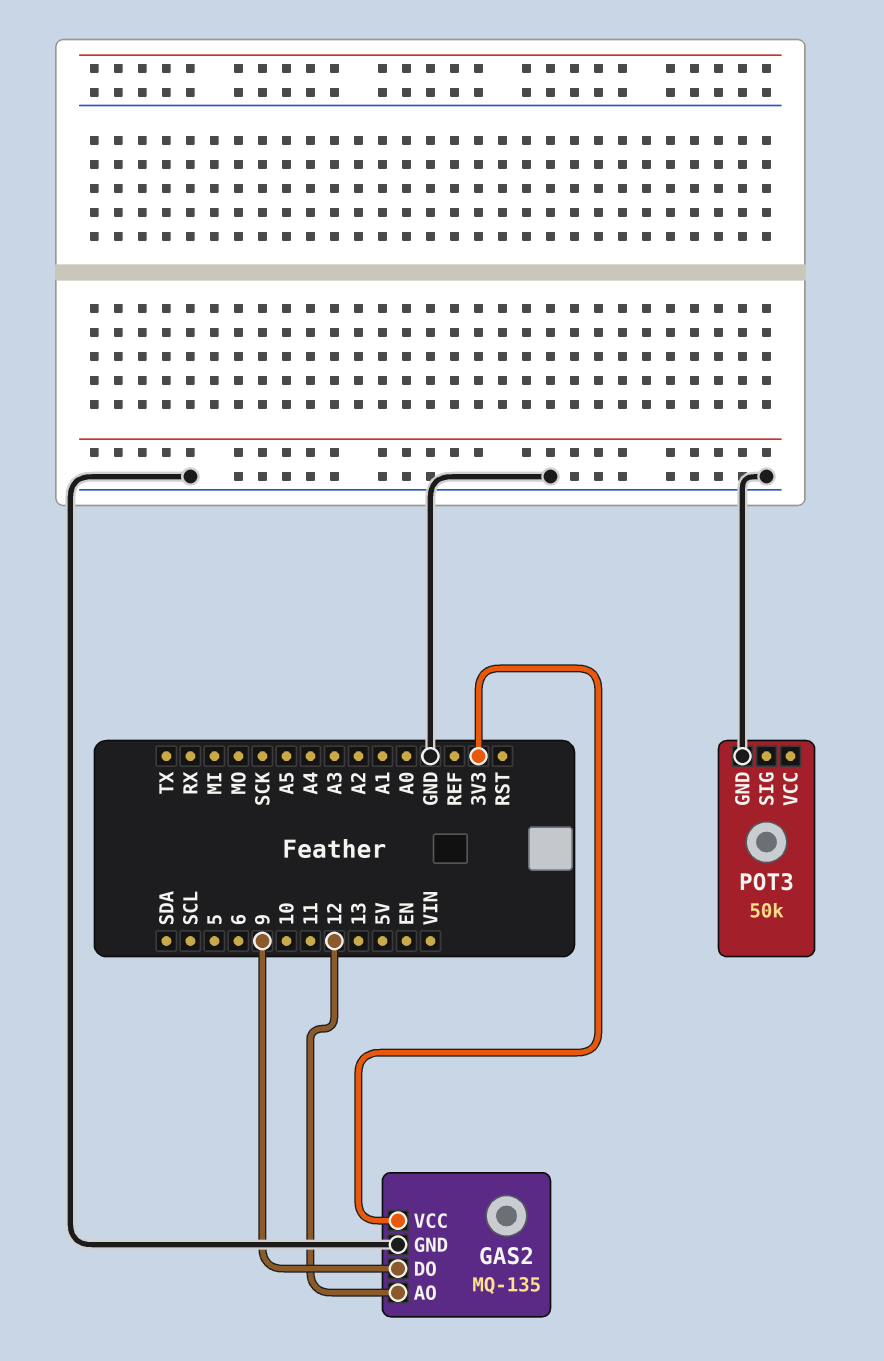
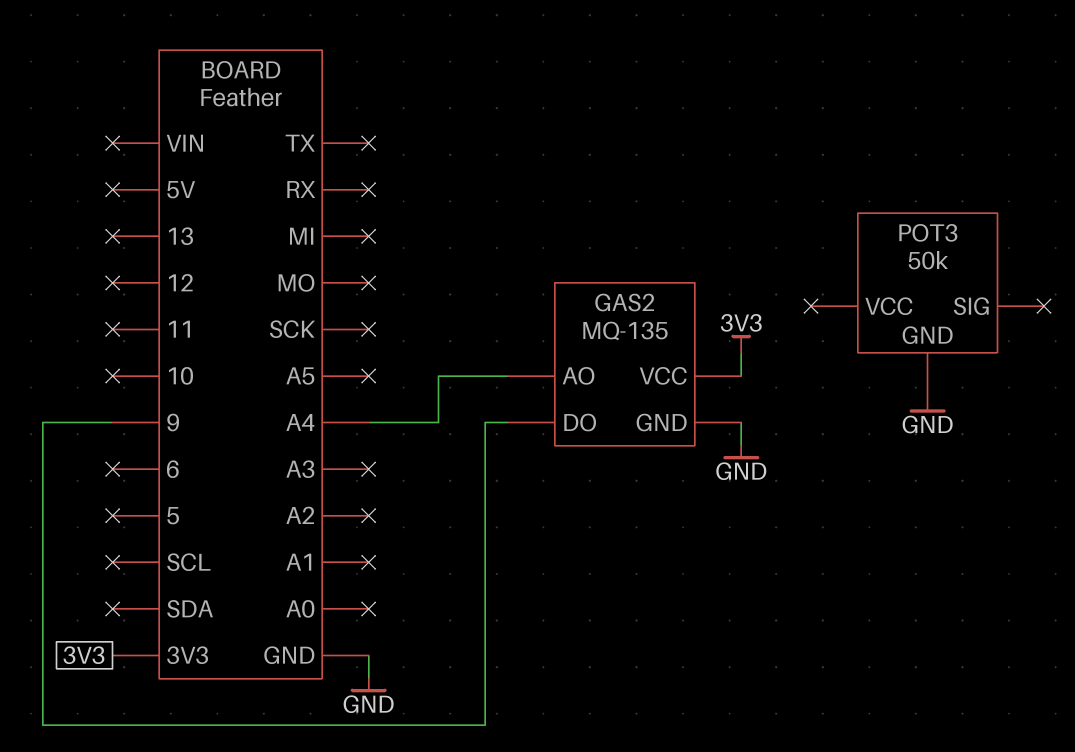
GAS2 pin AO: 12 -> A4

